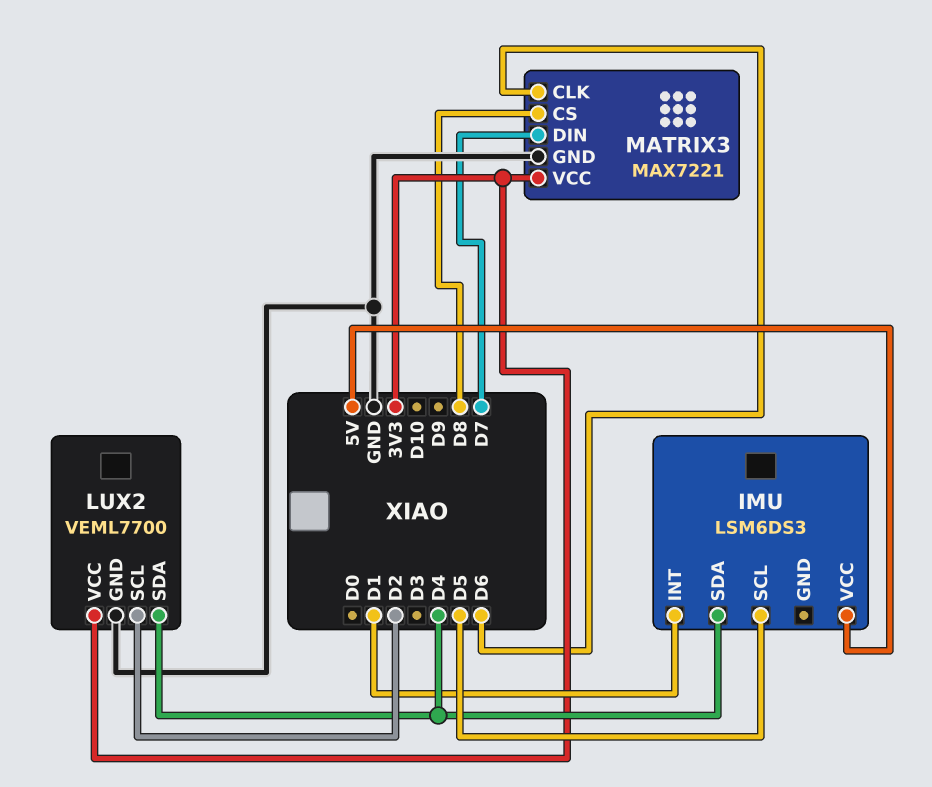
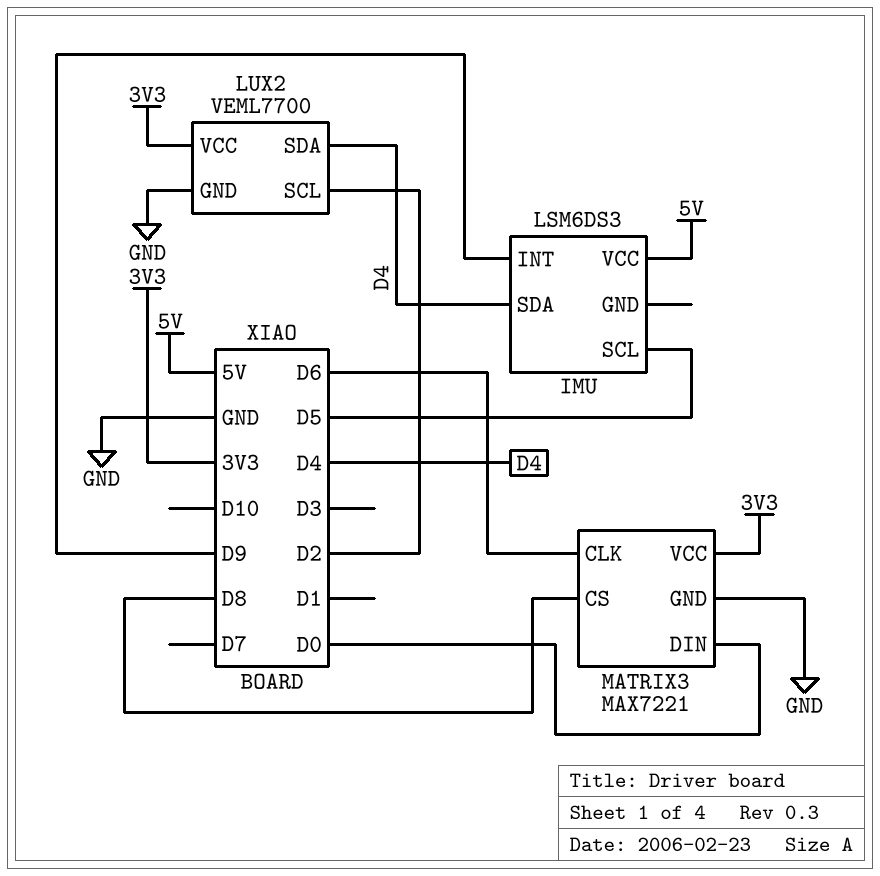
IMU pin INT: D1 -> D9
MATRIX3 pin DIN: D7 -> D0

